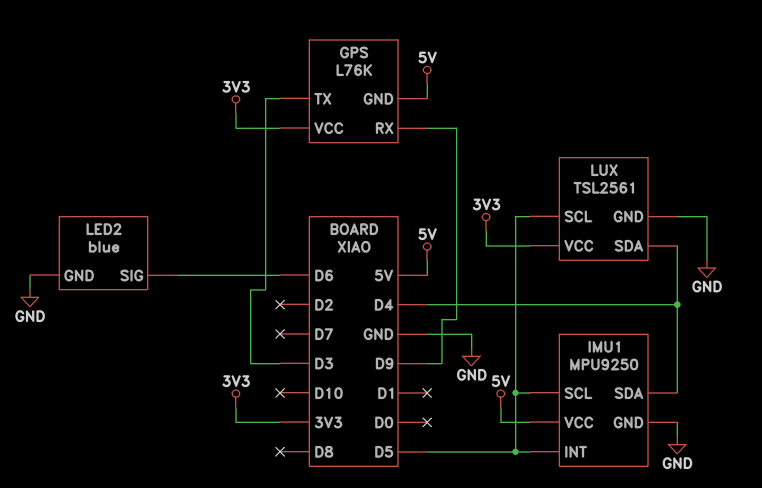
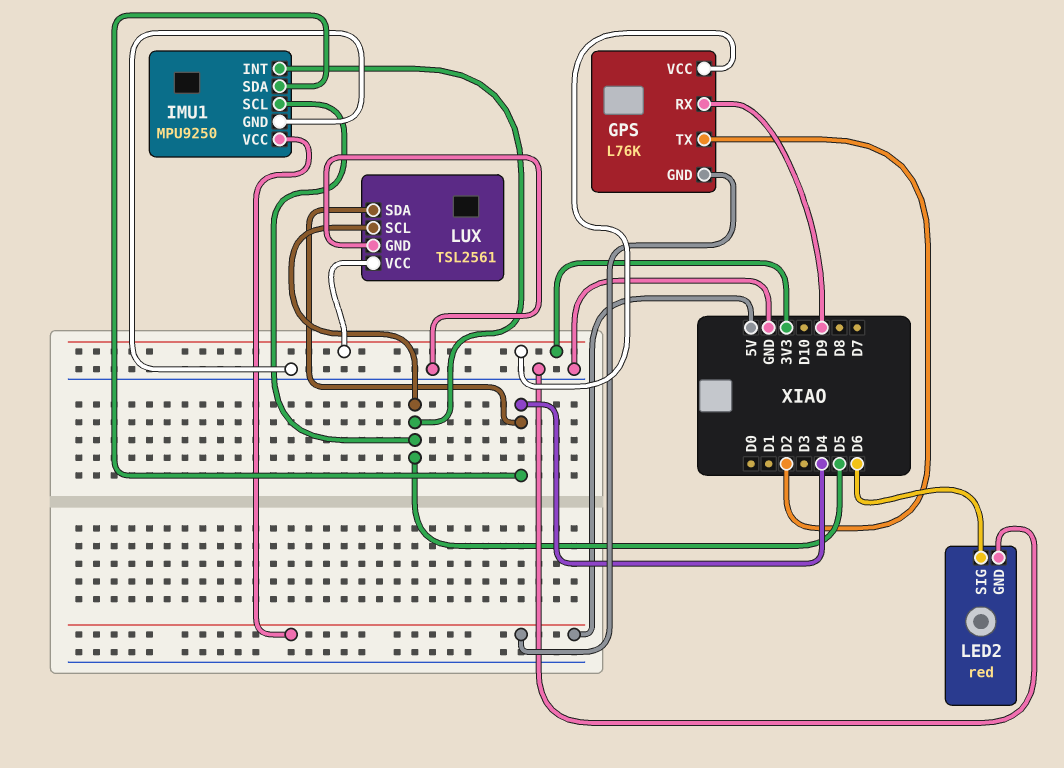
GPS pin TX: D3 -> D2
LED2: blue -> red

